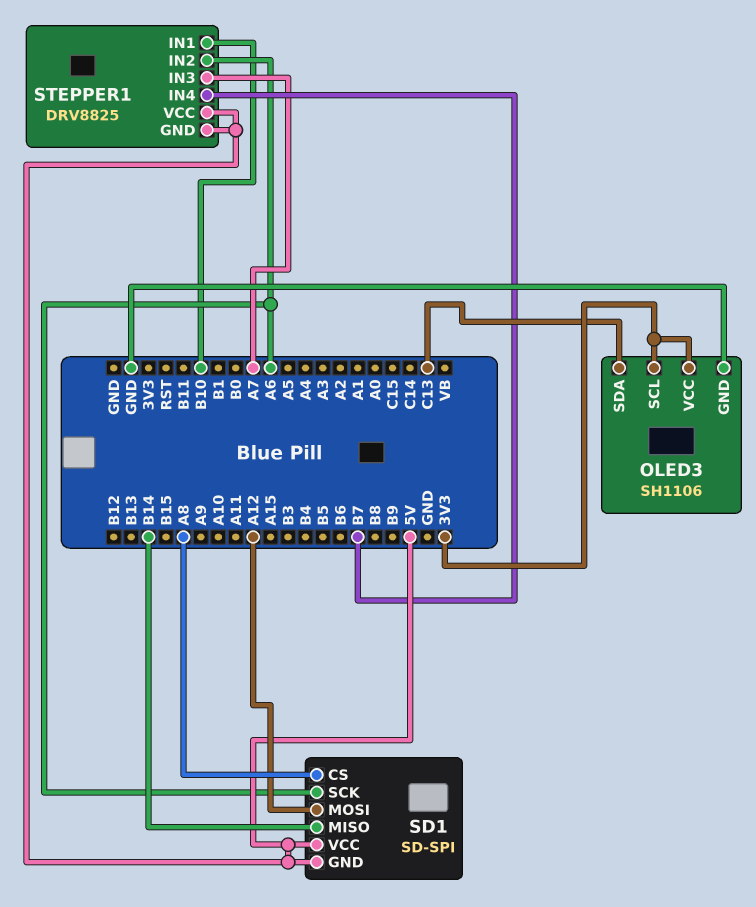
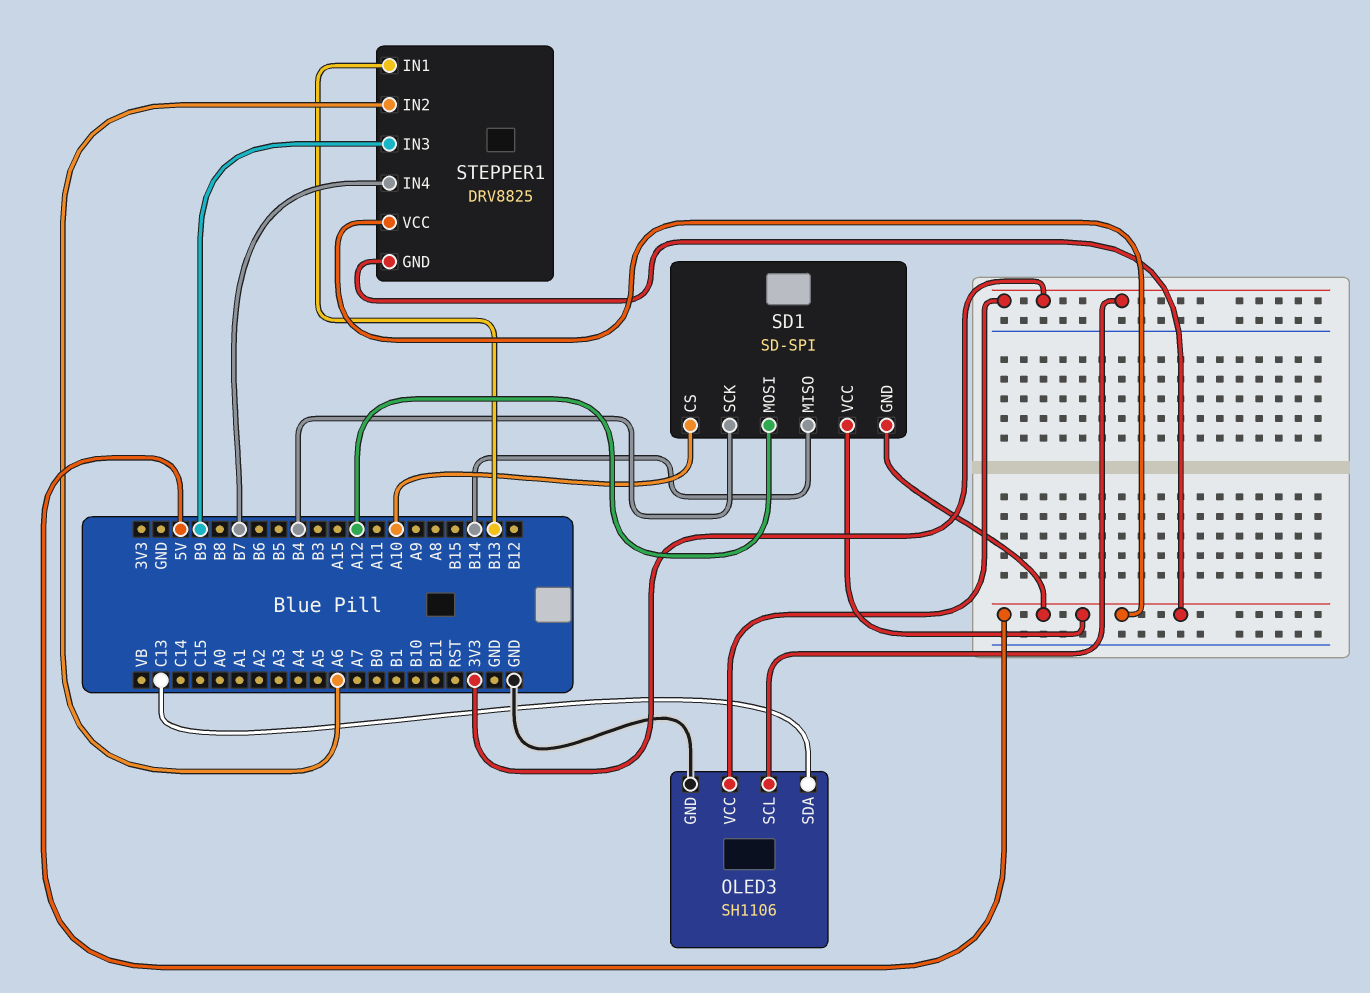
SD1 pin CS: A8 -> A10
SD1 pin SCK: A6 -> B4
STEPPER1 pin IN1: B10 -> B13
STEPPER1 pin IN3: A7 -> B9

